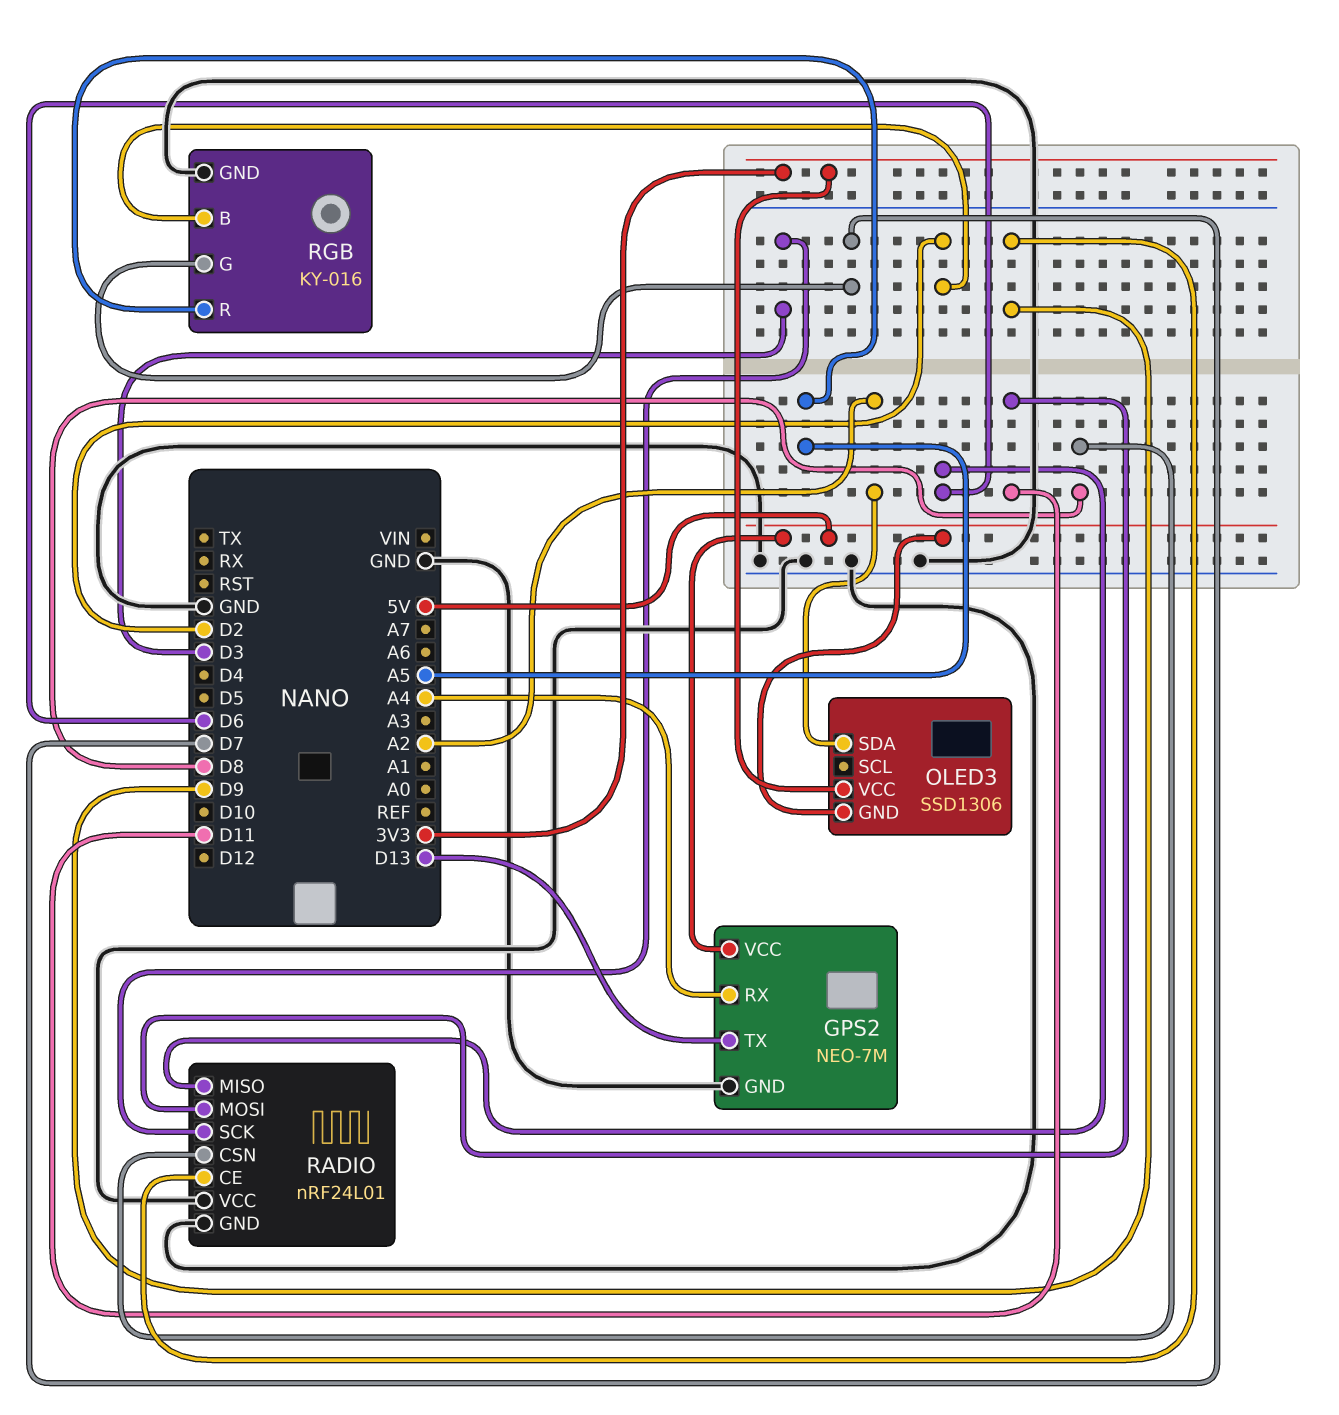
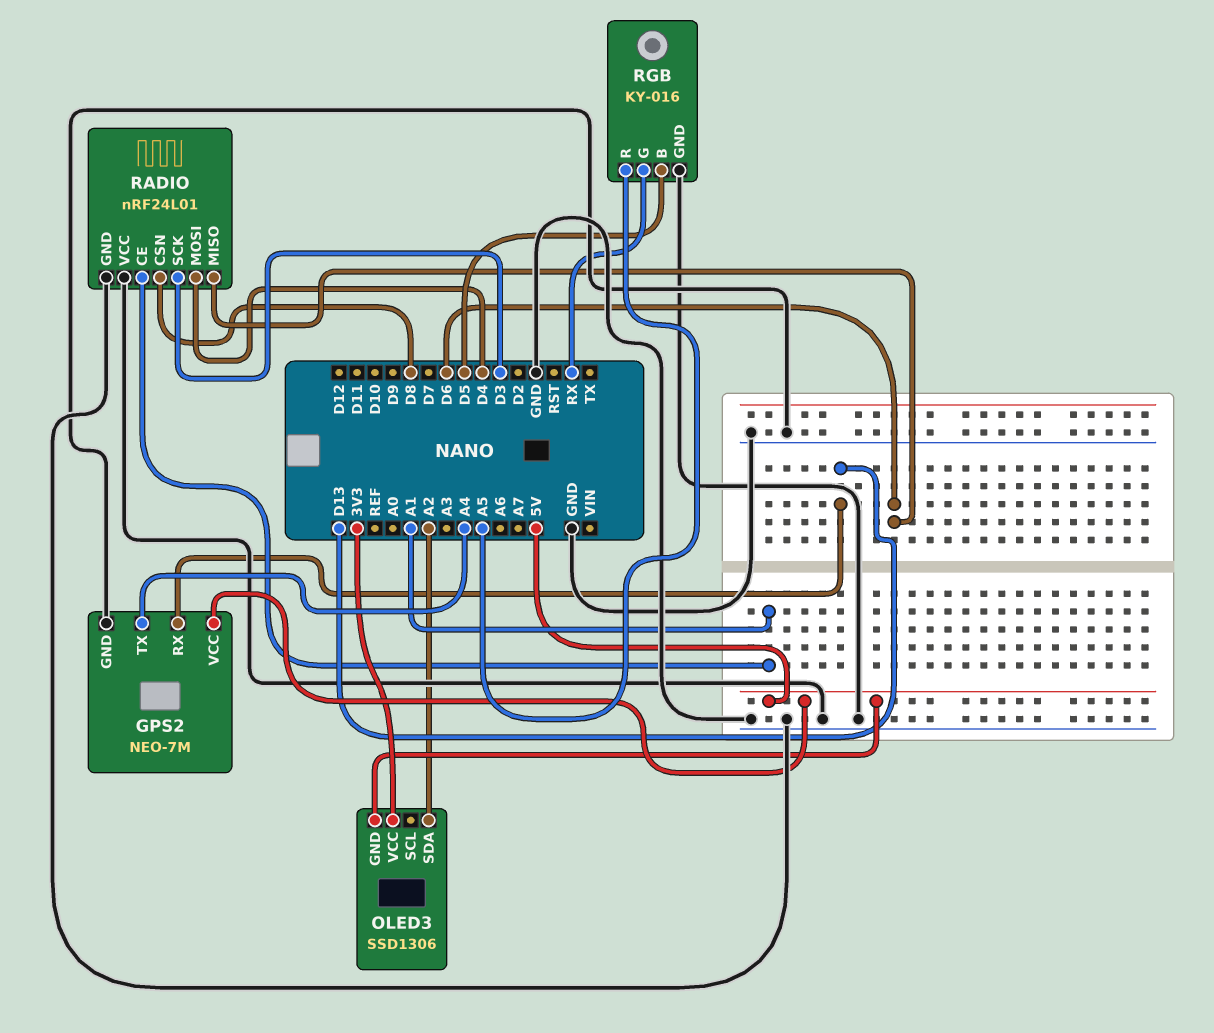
GPS2 pin RX: A4 -> D13
GPS2 pin TX: D13 -> A4
RADIO pin CE: D9 -> A1
RADIO pin MOSI: D11 -> D4
RGB pin B: D2 -> D5
RGB pin G: D7 -> RX

